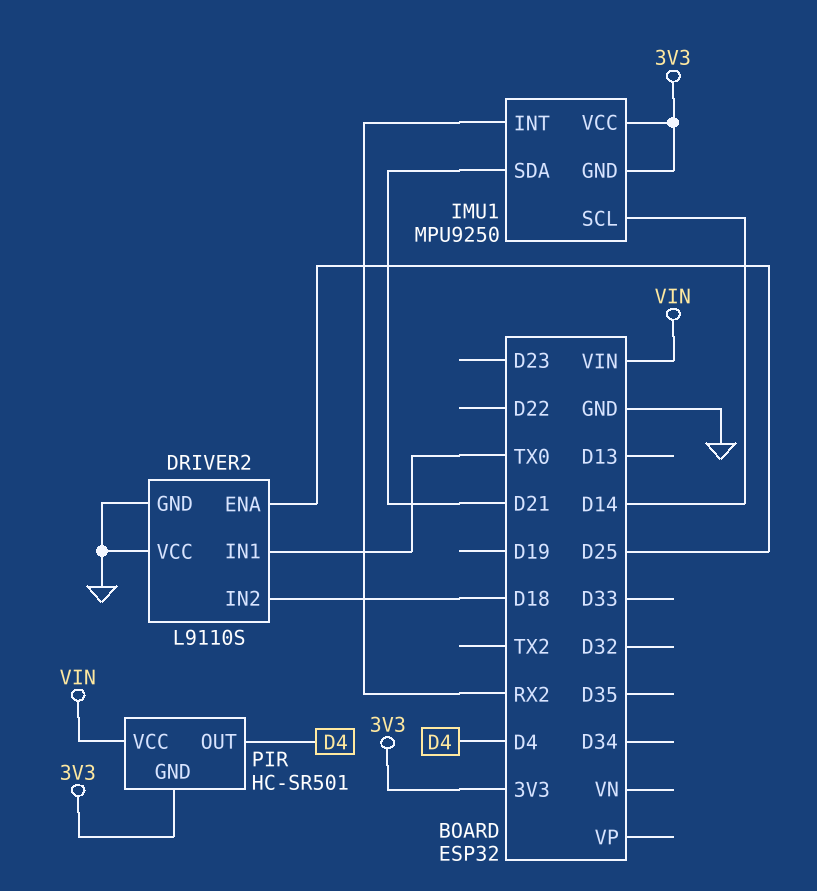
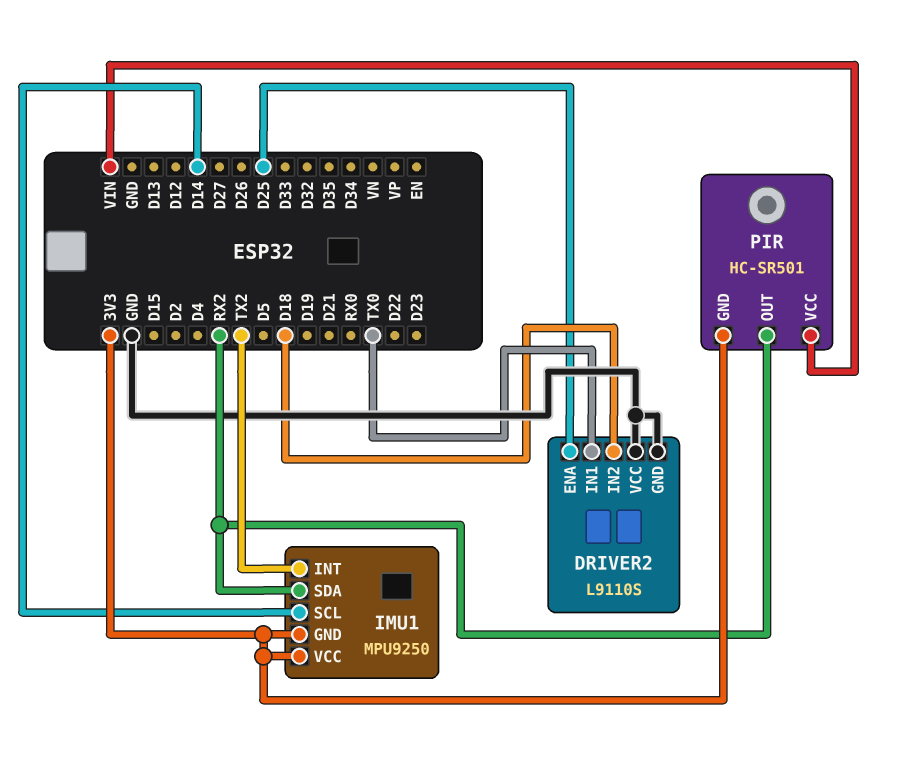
IMU1 pin INT: RX2 -> TX2
IMU1 pin SDA: D21 -> RX2
PIR pin OUT: D4 -> RX2

